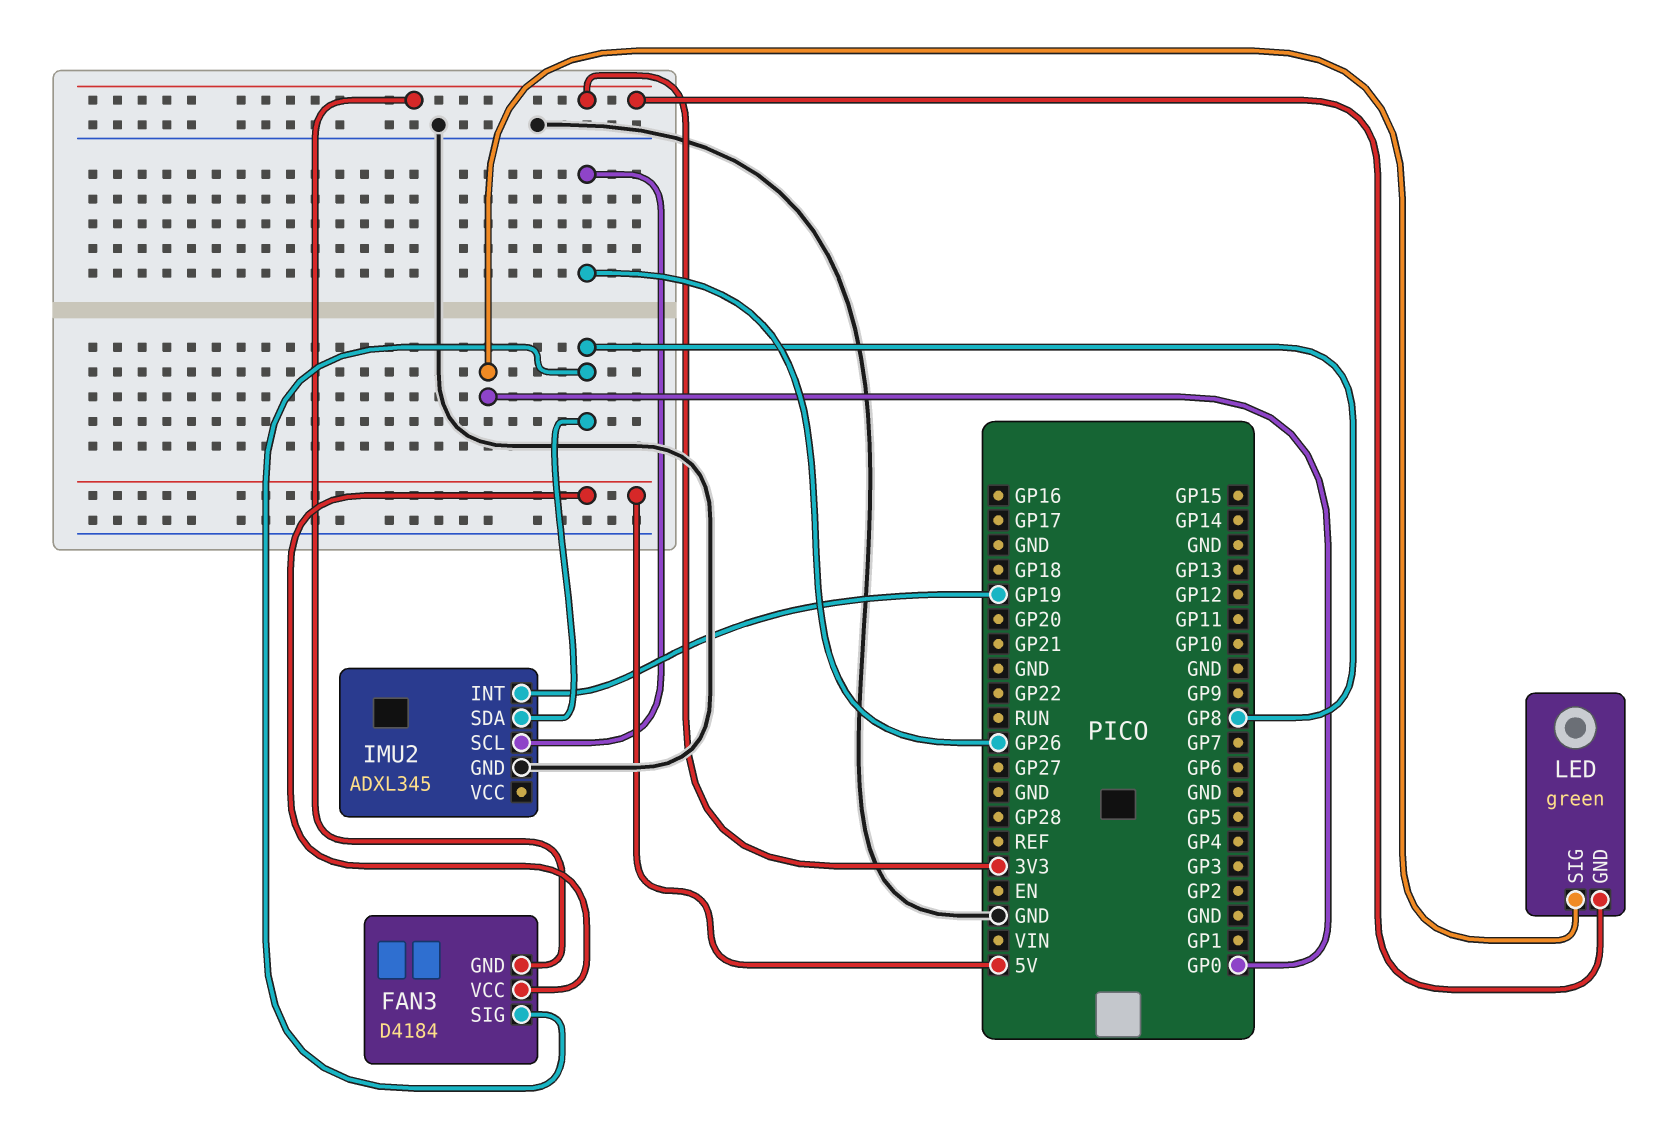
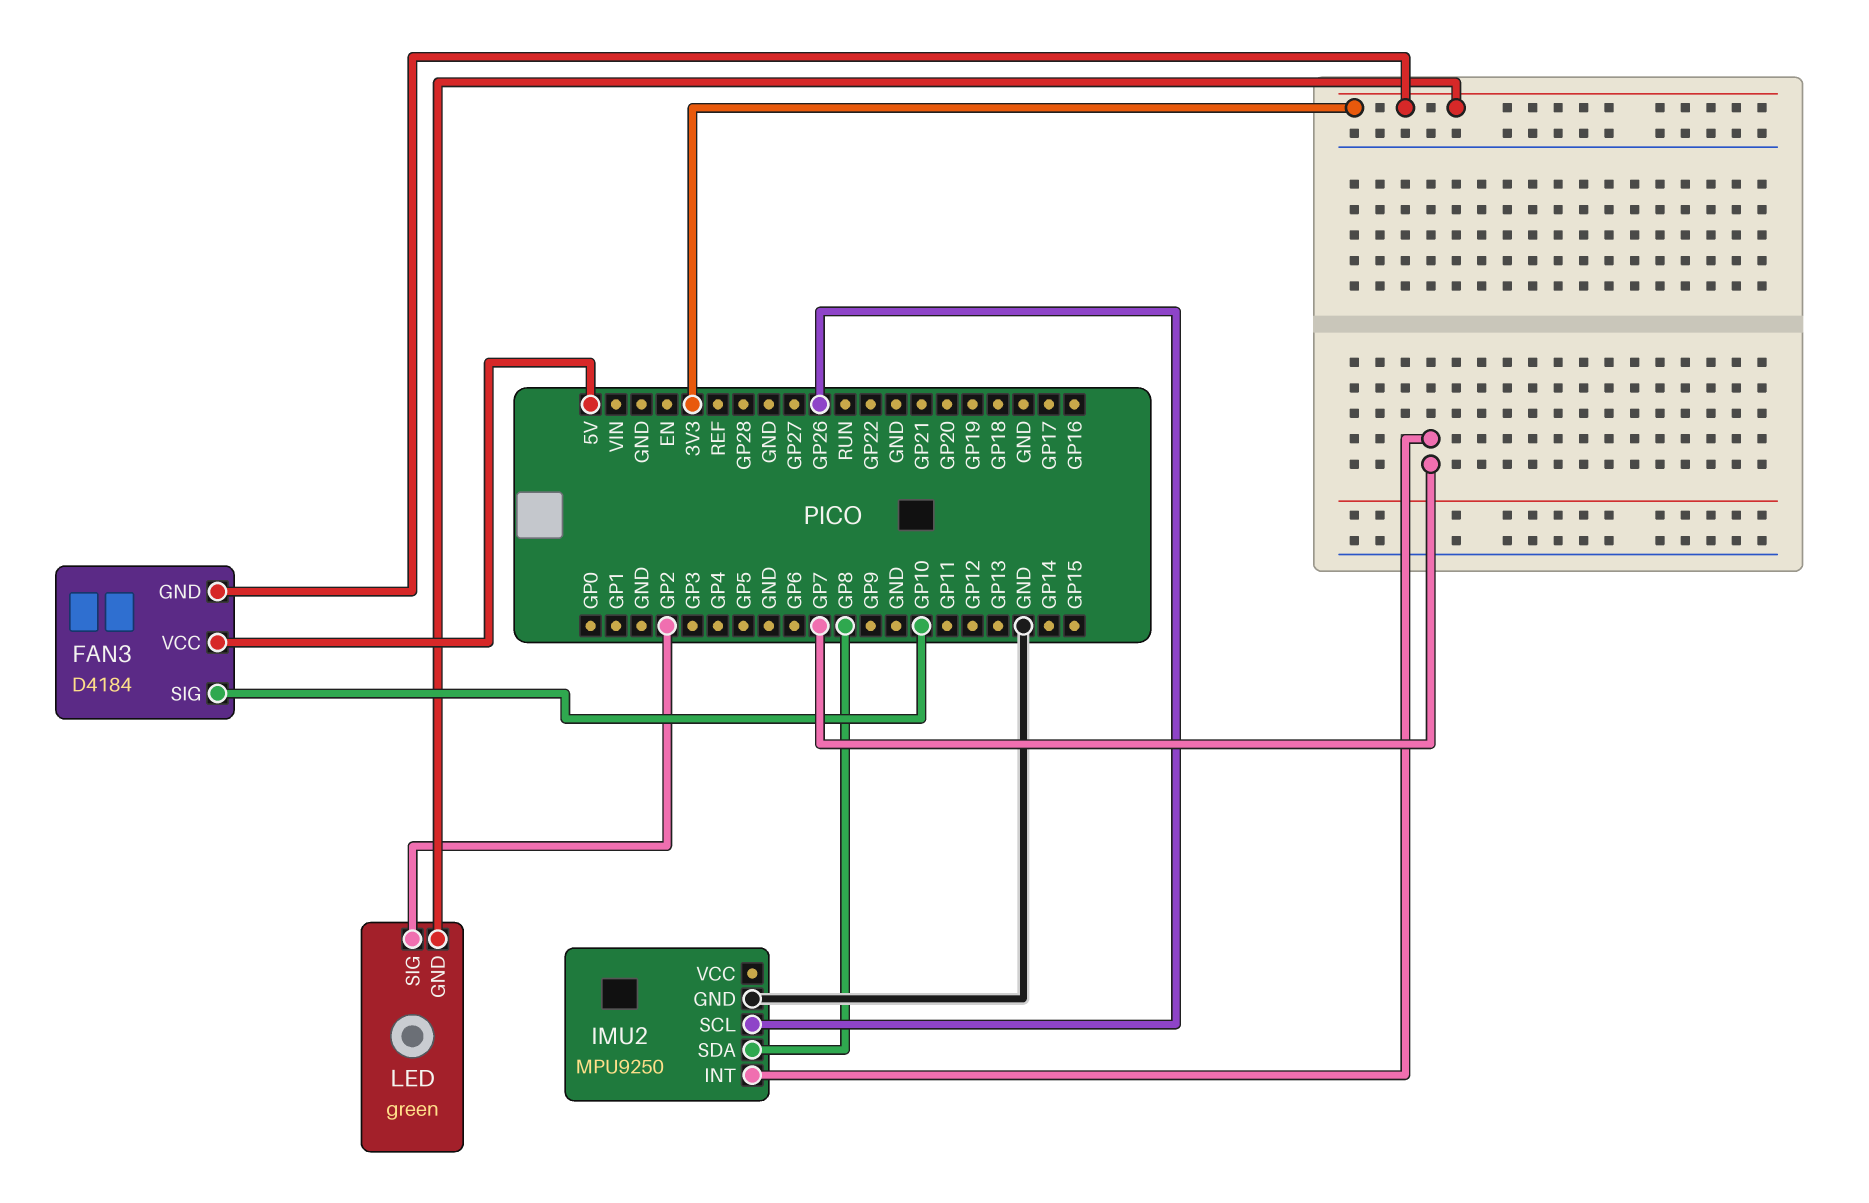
FAN3 pin SIG: GP8 -> GP10
IMU2: ADXL345 -> MPU9250
IMU2 pin INT: GP19 -> GP7
LED pin SIG: GP0 -> GP2

